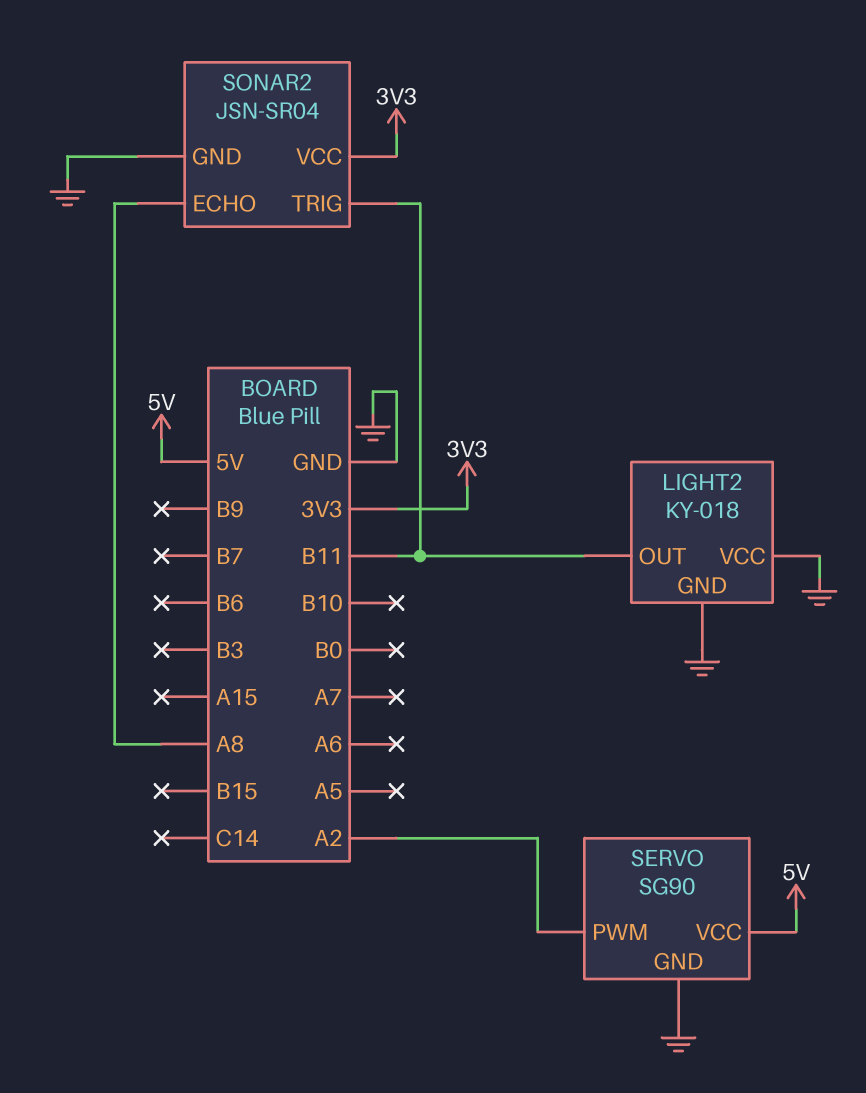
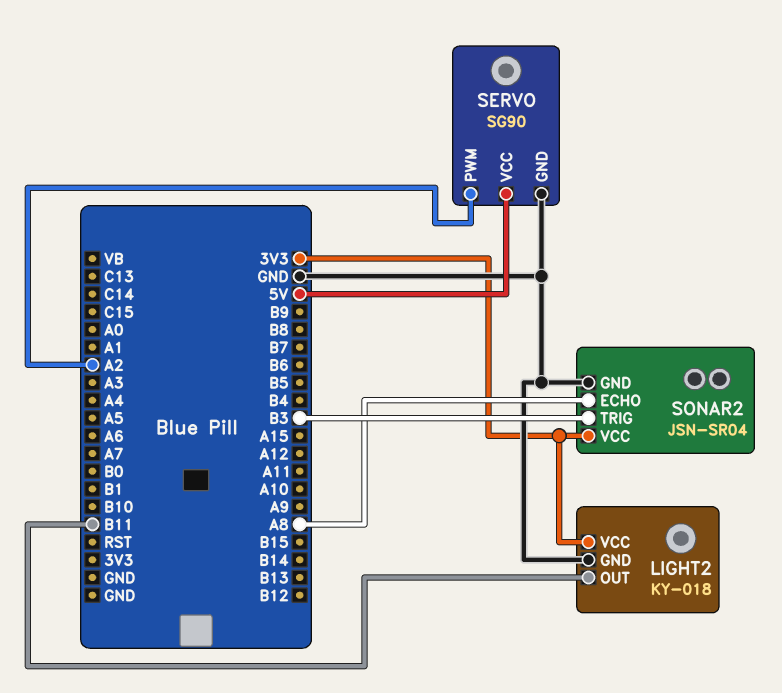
LIGHT2 pin VCC: GND -> 3V3
SONAR2 pin TRIG: B11 -> B3

